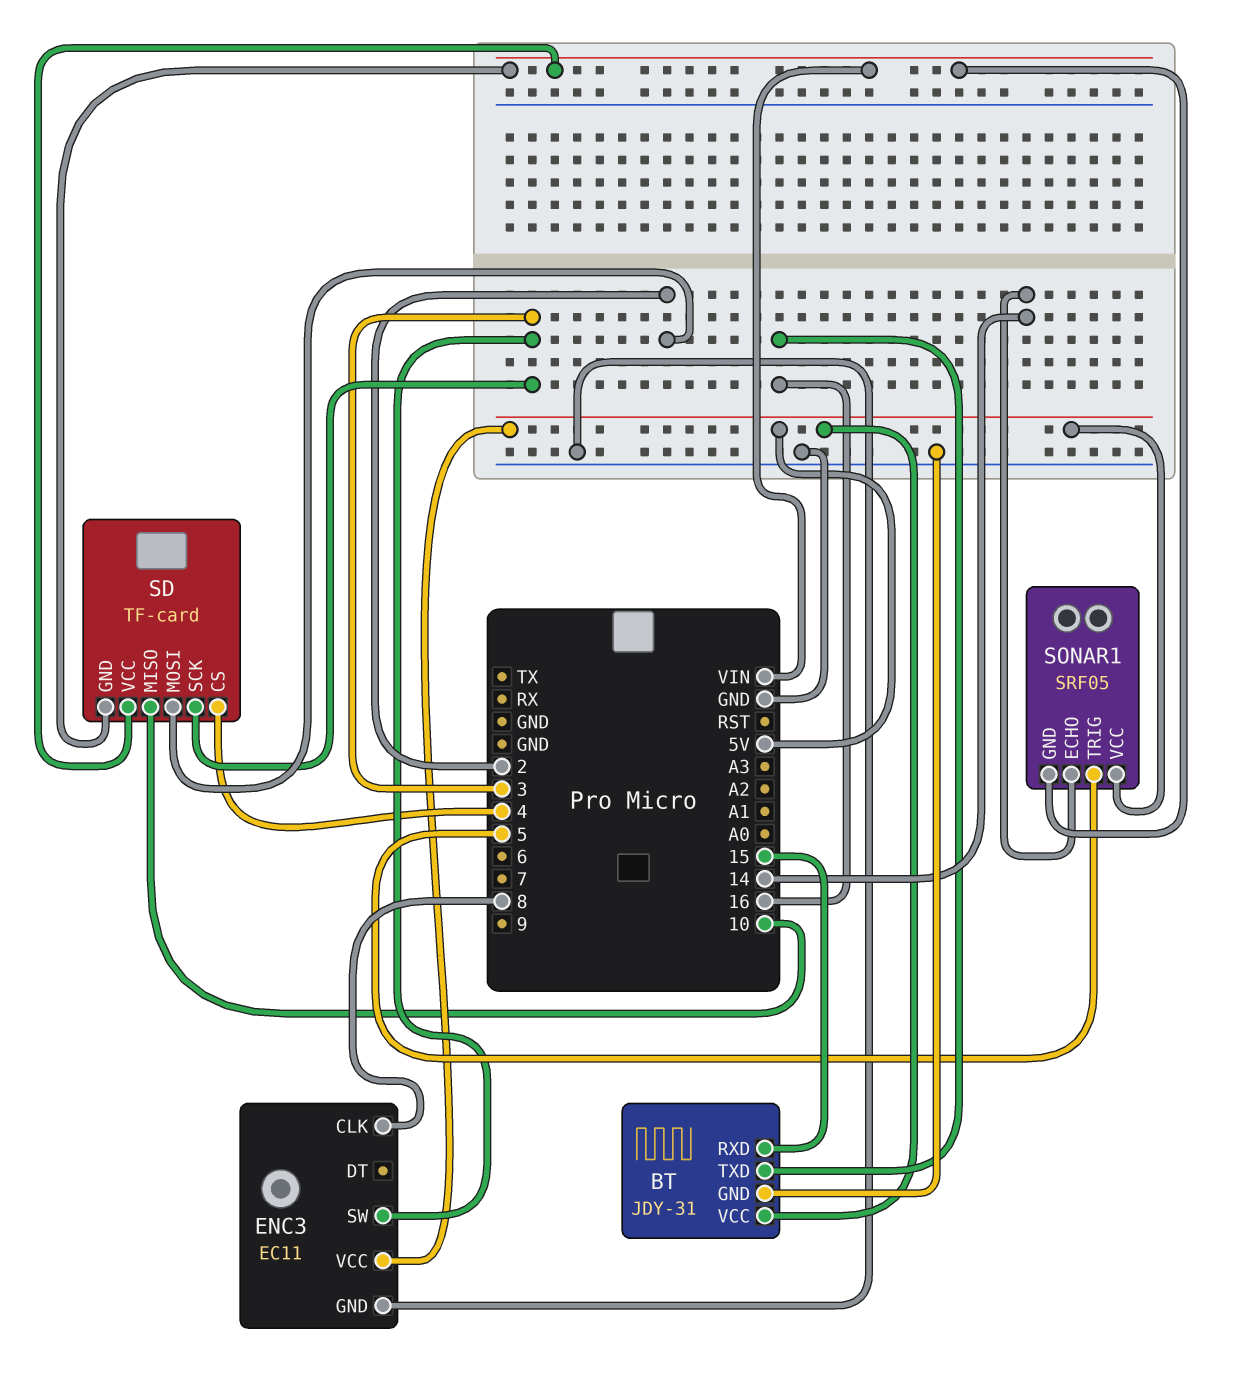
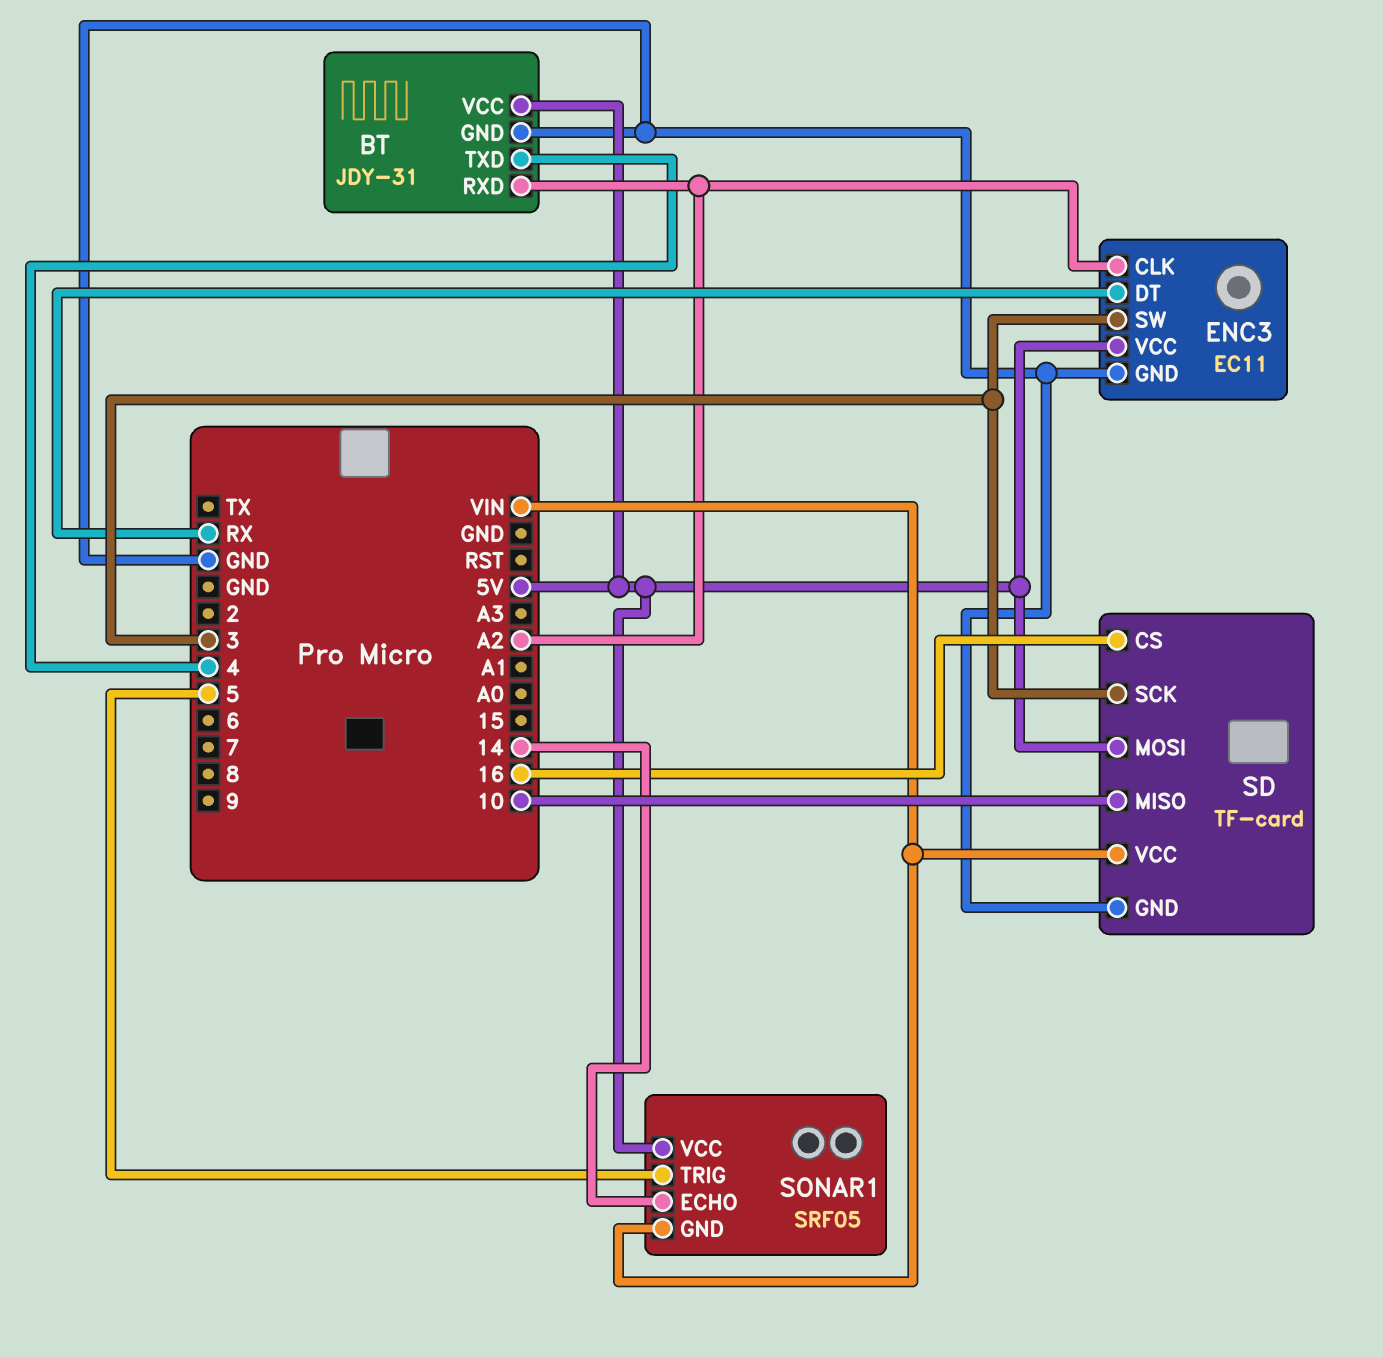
BT pin RXD: 15 -> A2
BT pin TXD: 16 -> 4
ENC3 pin CLK: 8 -> A2
ENC3 pin DT: none -> RX
SD pin CS: 4 -> 16
SD pin GND: VIN -> GND
SD pin MOSI: 2 -> 5V

